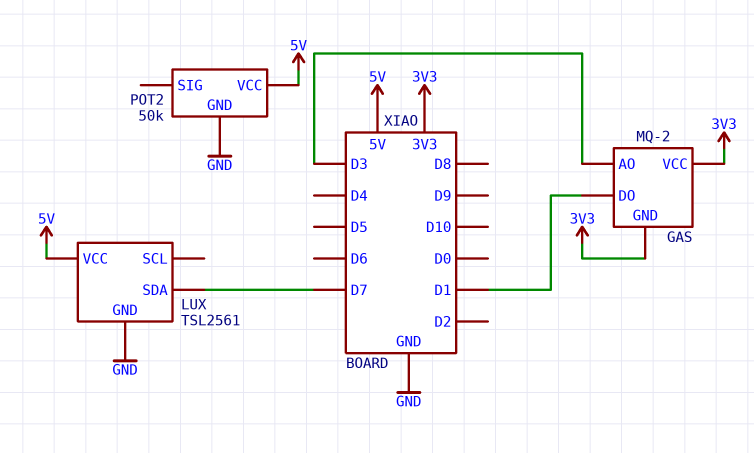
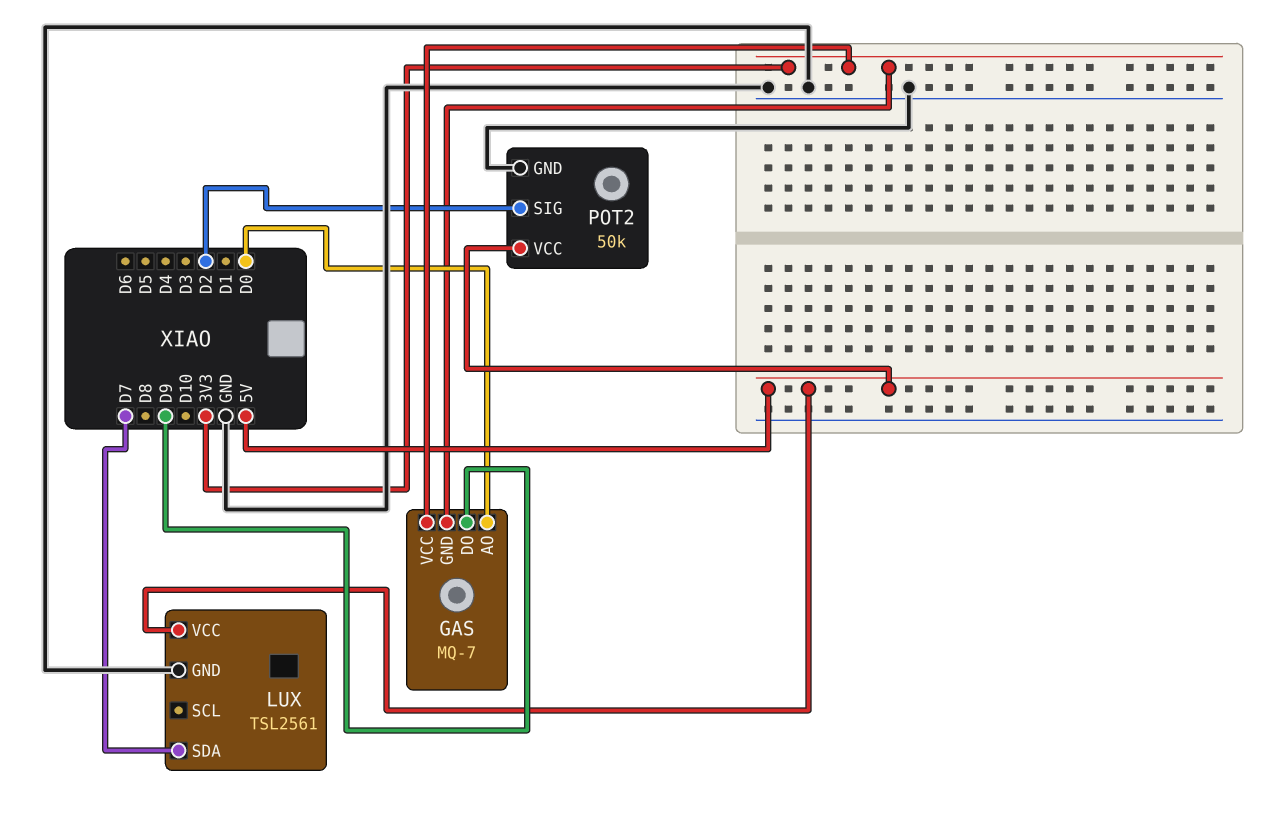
GAS: MQ-2 -> MQ-7
GAS pin AO: D3 -> D0
GAS pin DO: D1 -> D9
POT2 pin SIG: none -> D2

